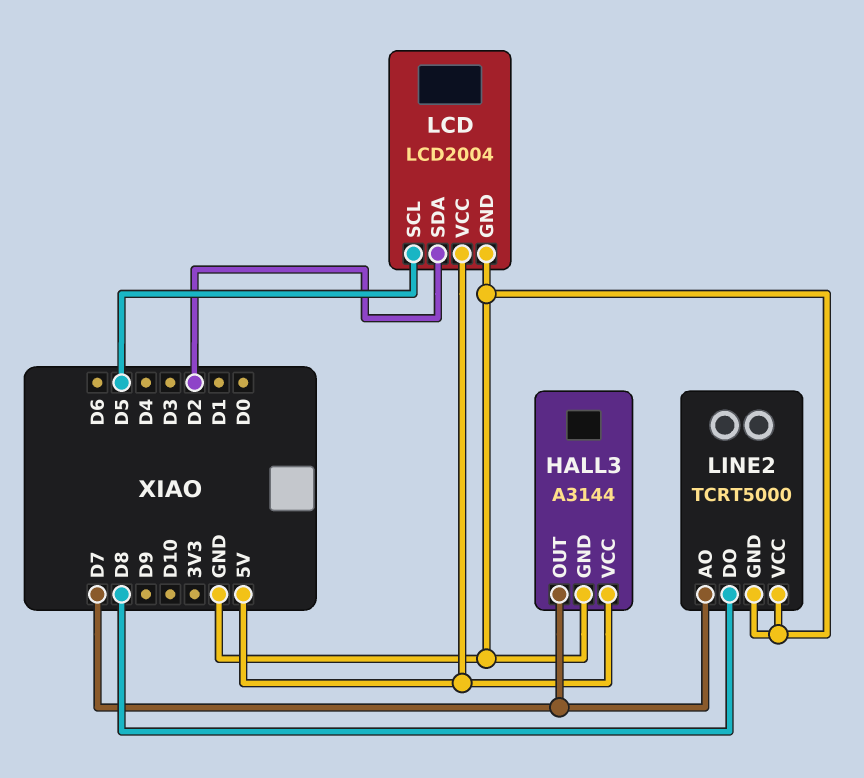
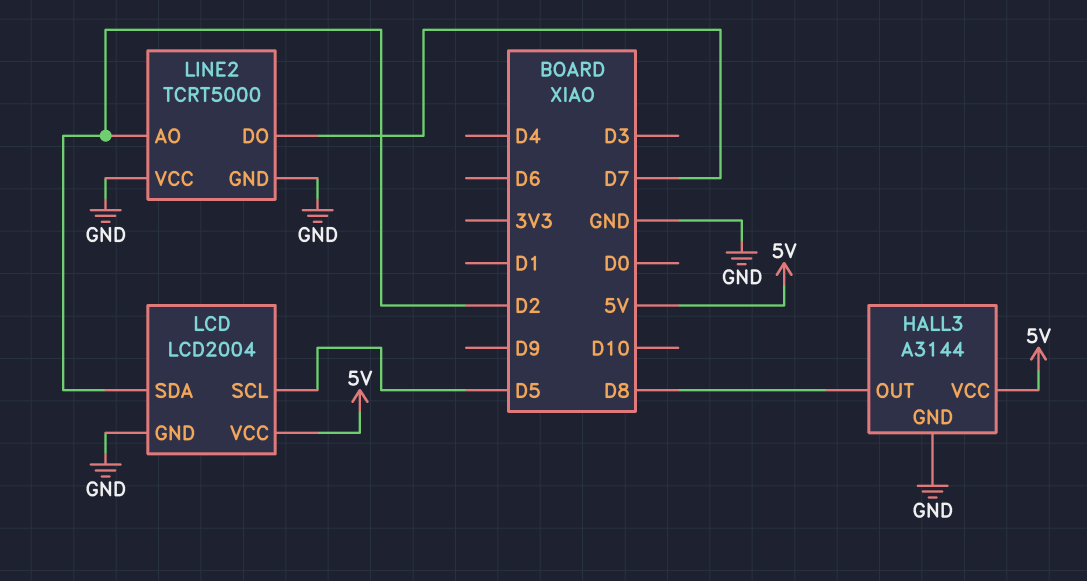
HALL3 pin OUT: D7 -> D8
LINE2 pin AO: D7 -> D2
LINE2 pin DO: D8 -> D7

